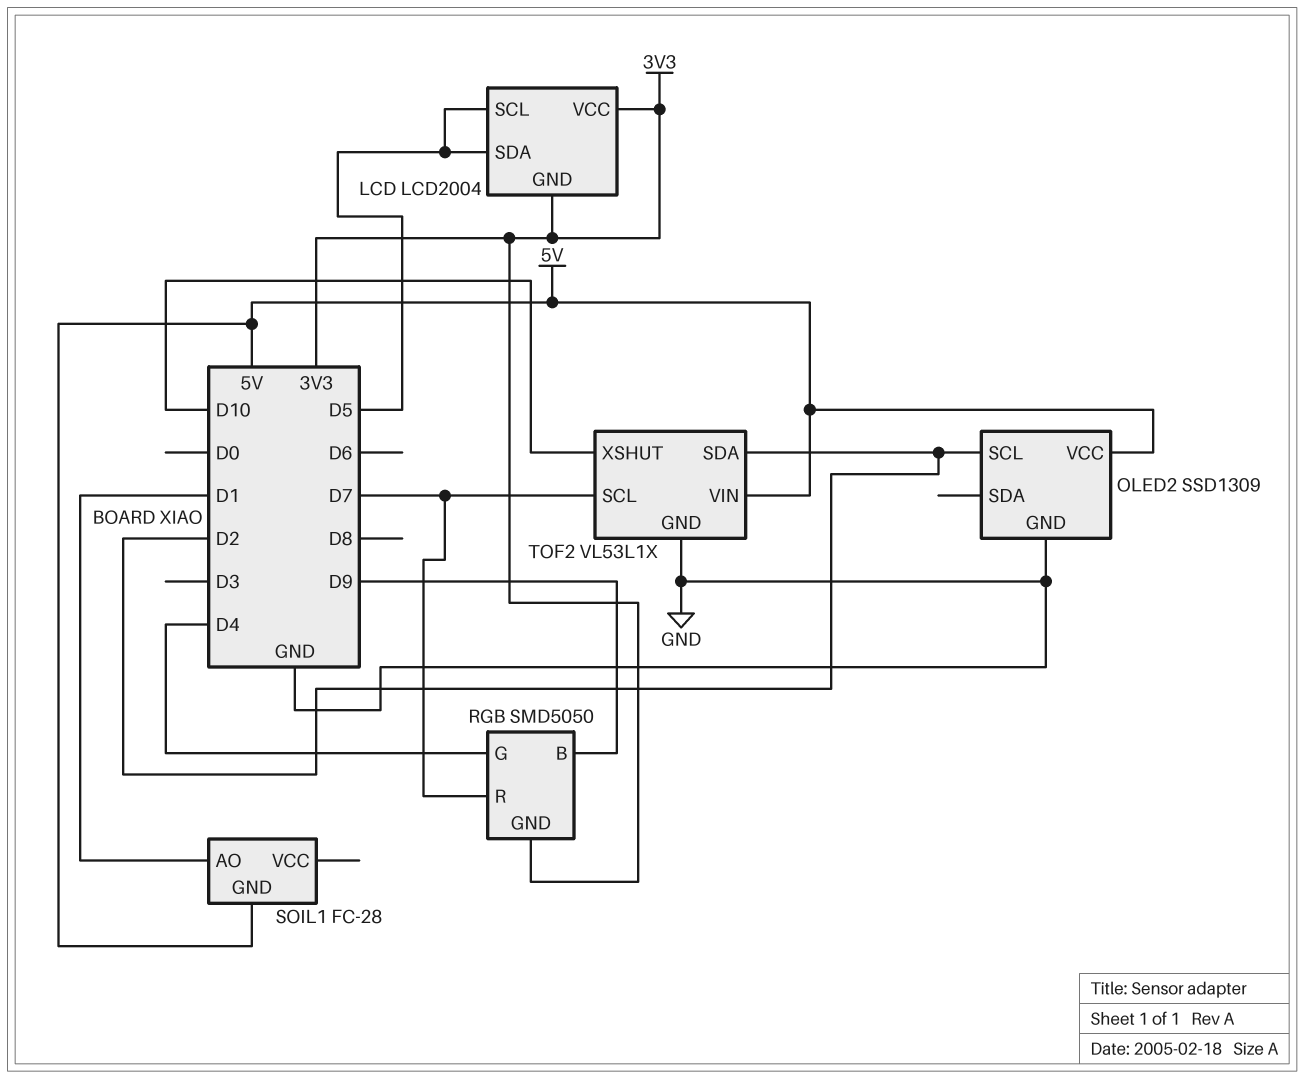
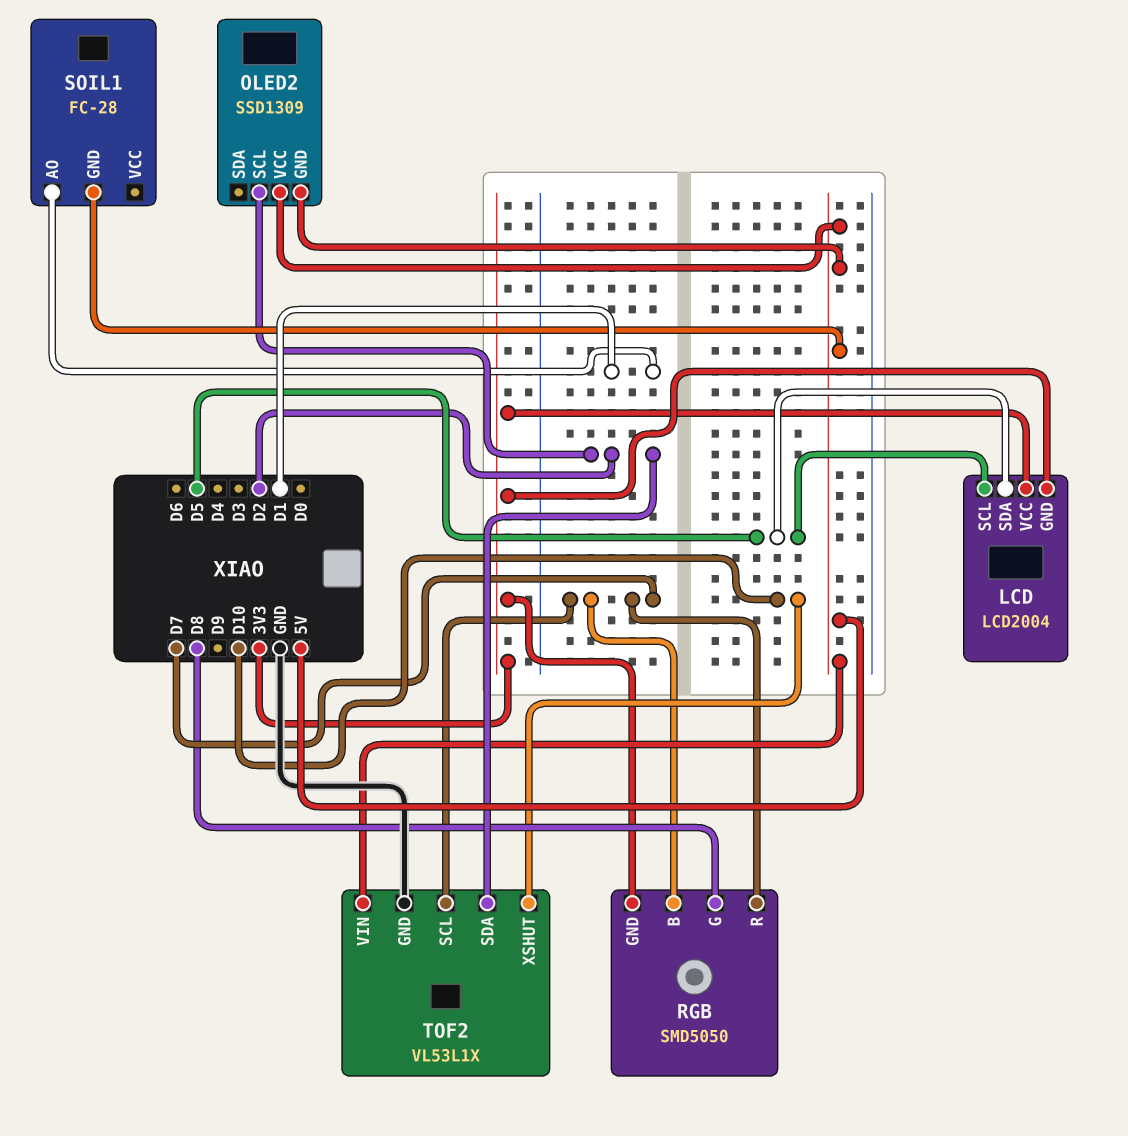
OLED2 pin GND: GND -> 5V
RGB pin B: D9 -> D7
RGB pin G: D4 -> D8

